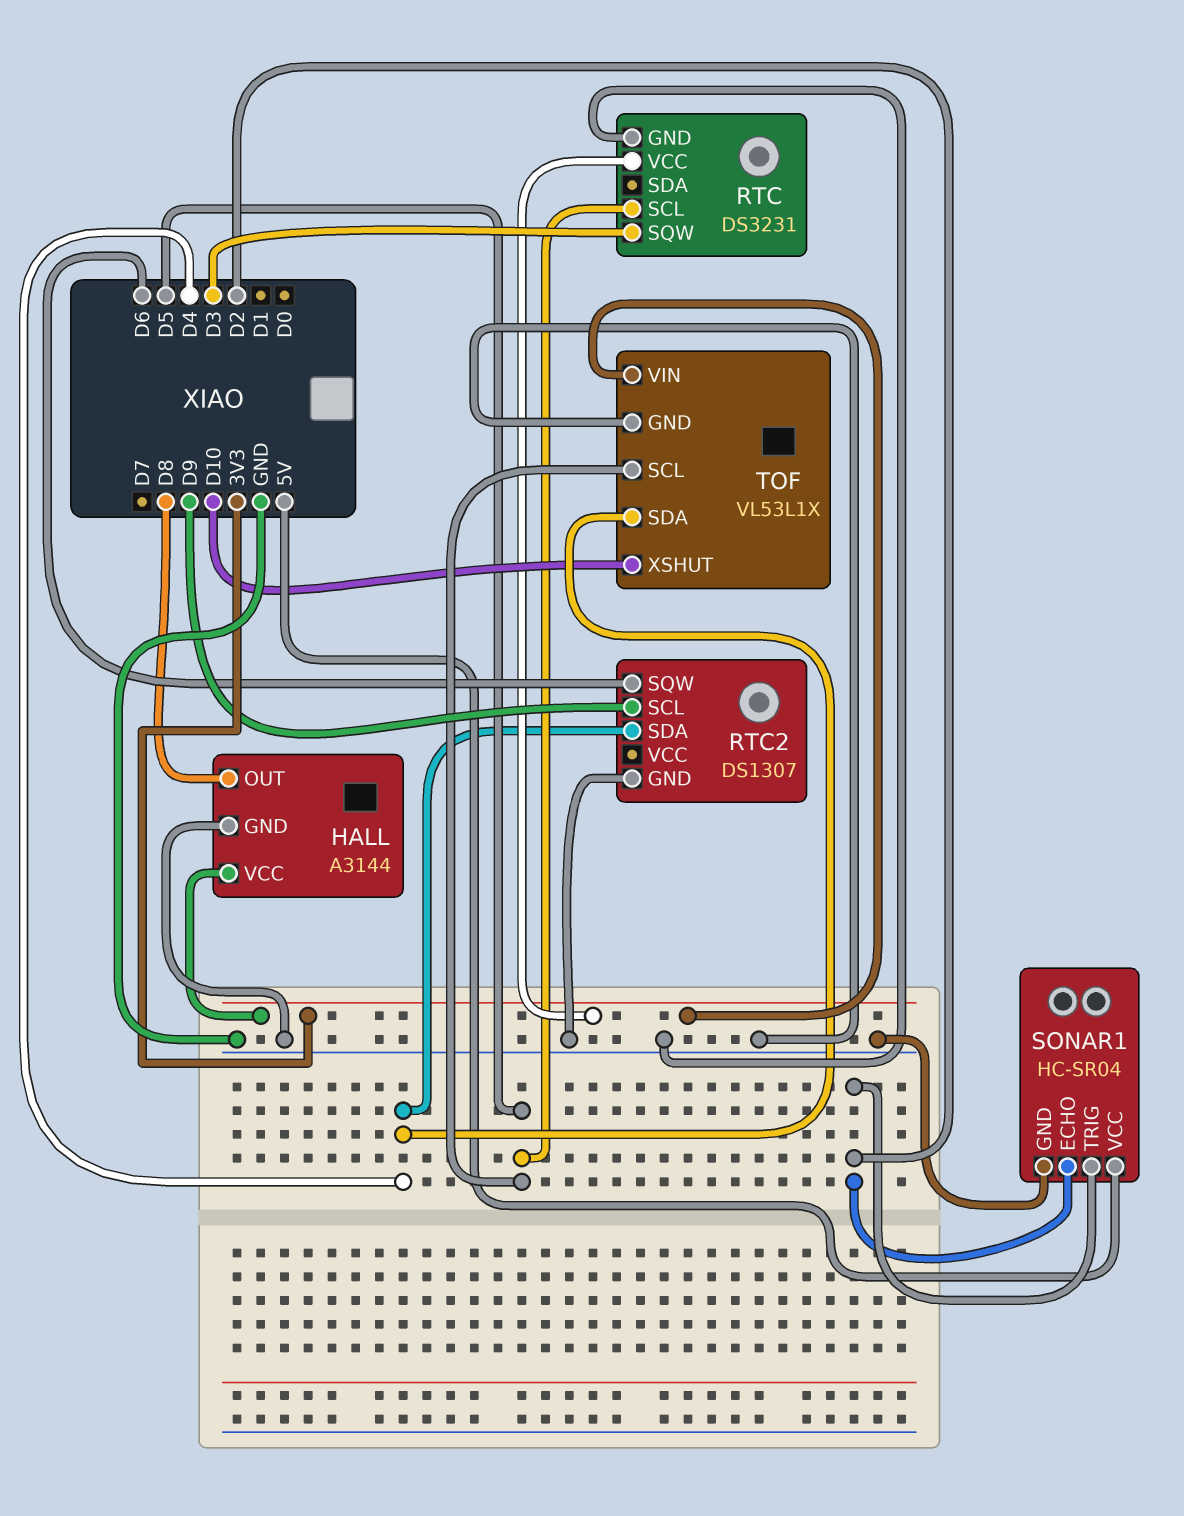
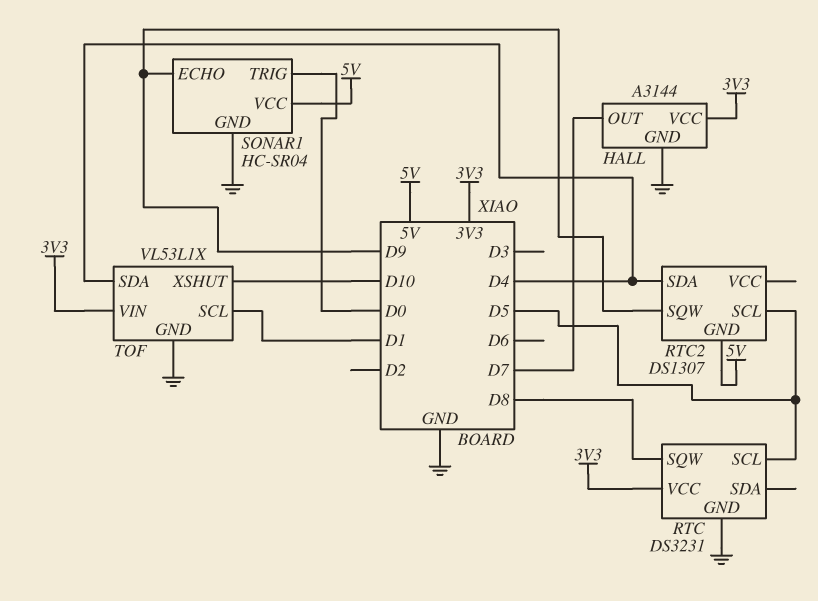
HALL pin OUT: D8 -> D7
RTC pin SQW: D3 -> D8
RTC2 pin GND: GND -> 5V
RTC2 pin SCL: D9 -> D5
RTC2 pin SQW: D6 -> D9
SONAR1 pin ECHO: D2 -> D9
SONAR1 pin TRIG: D2 -> D0
TOF pin SCL: D5 -> D1

